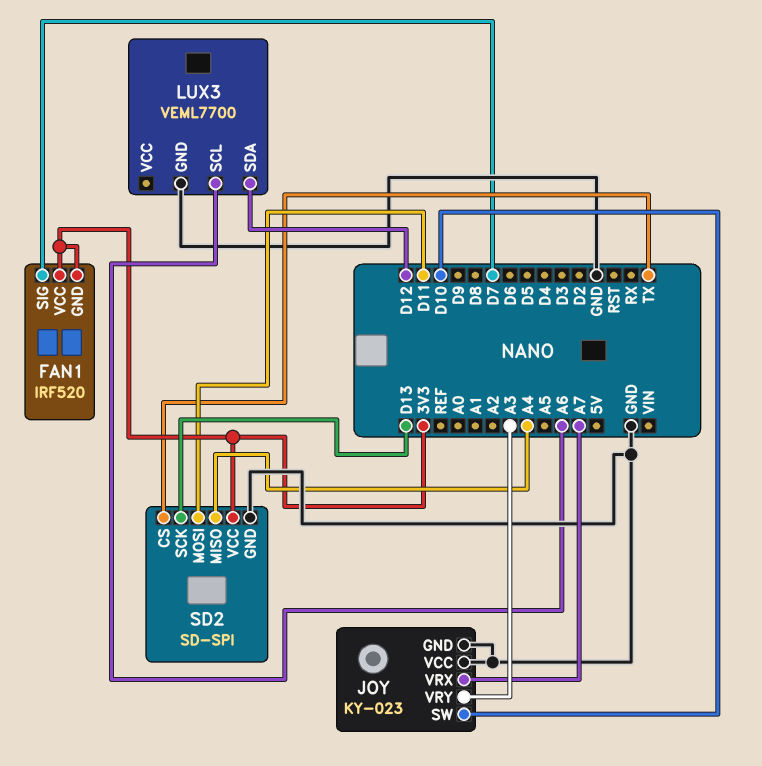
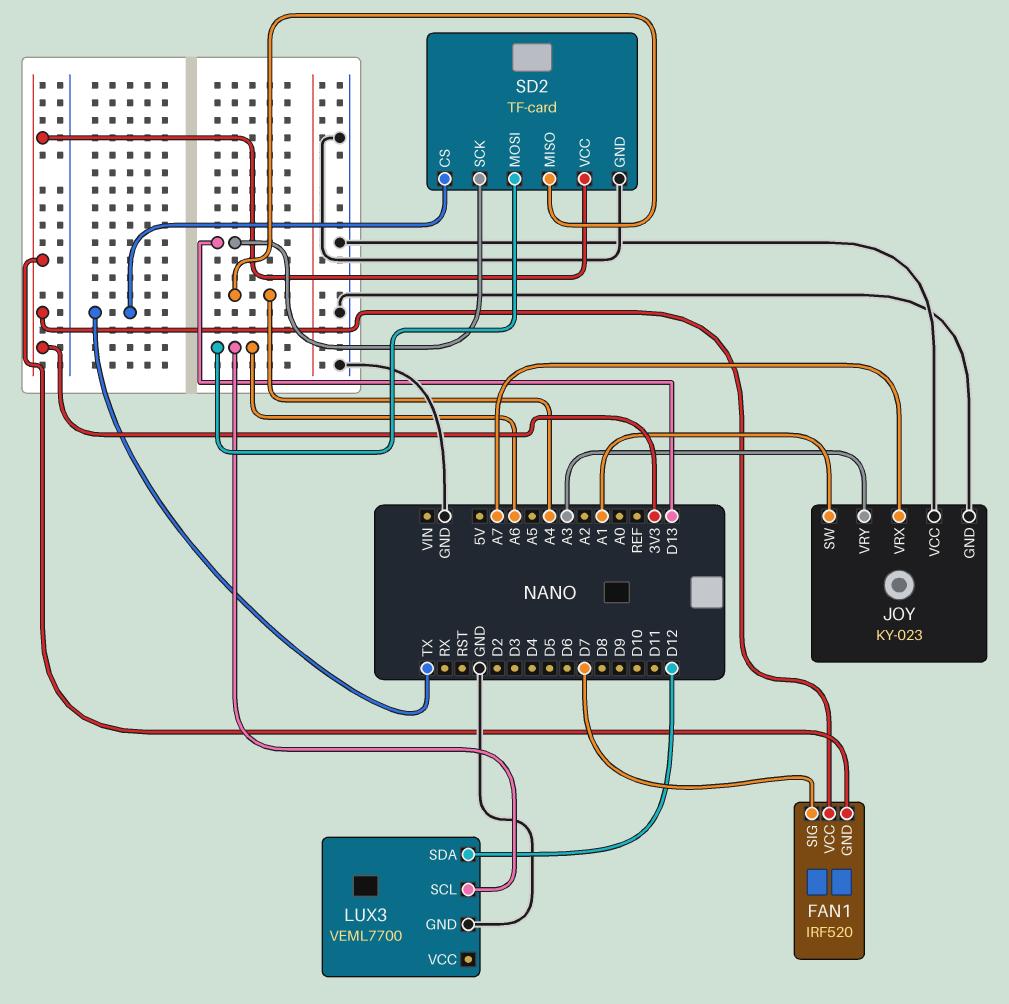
JOY pin SW: D10 -> A1
SD2: SD-SPI -> TF-card
SD2 pin MOSI: D11 -> A6

